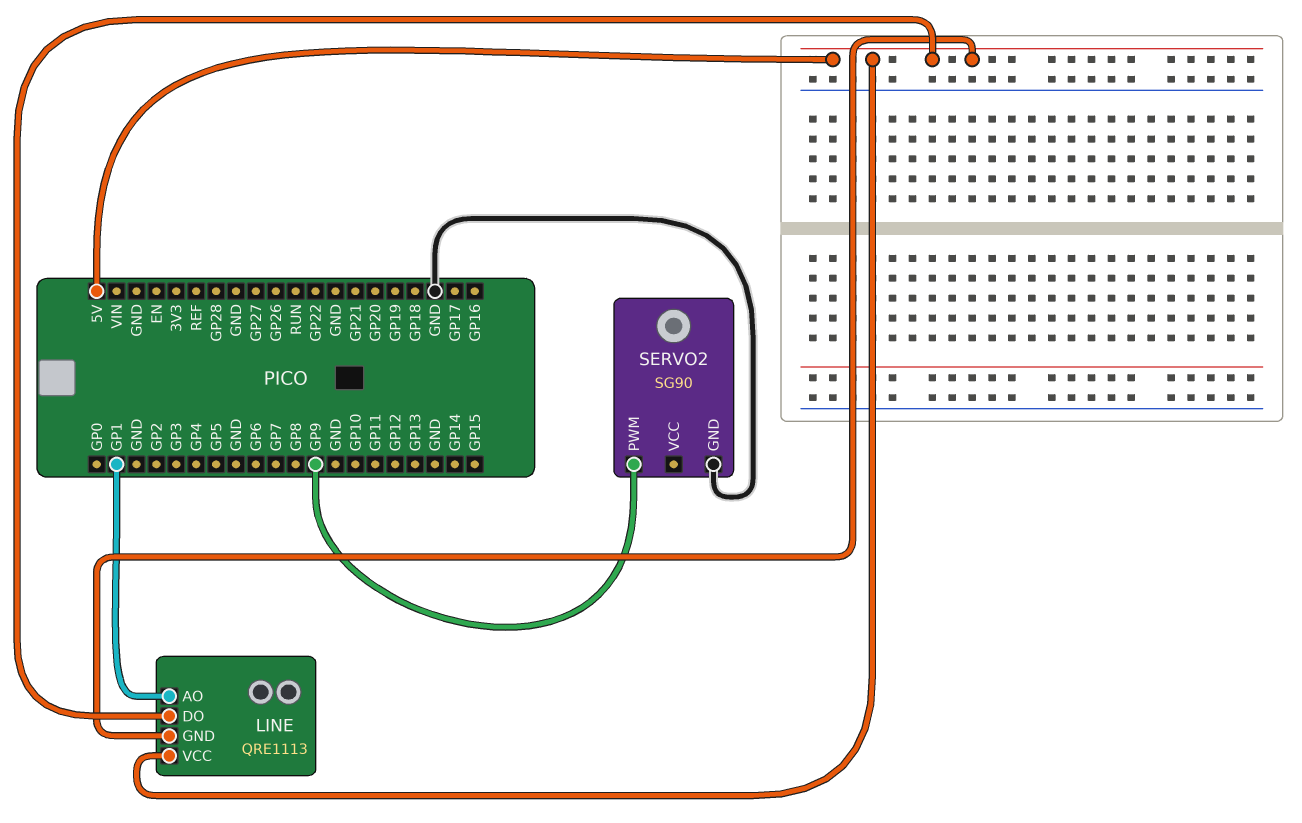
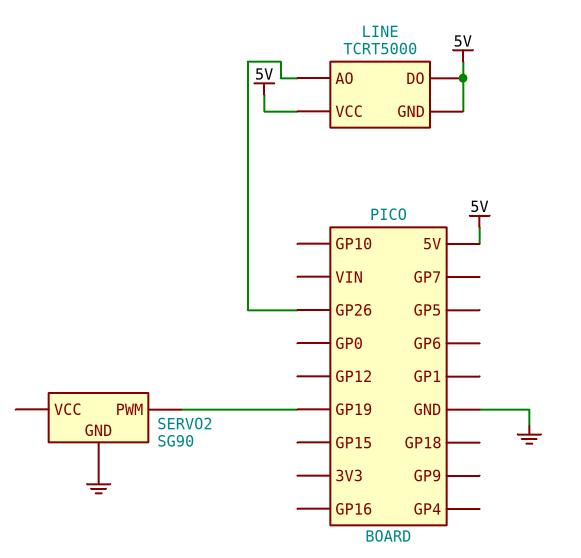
LINE: QRE1113 -> TCRT5000
LINE pin AO: GP1 -> GP26
SERVO2 pin PWM: GP9 -> GP19

